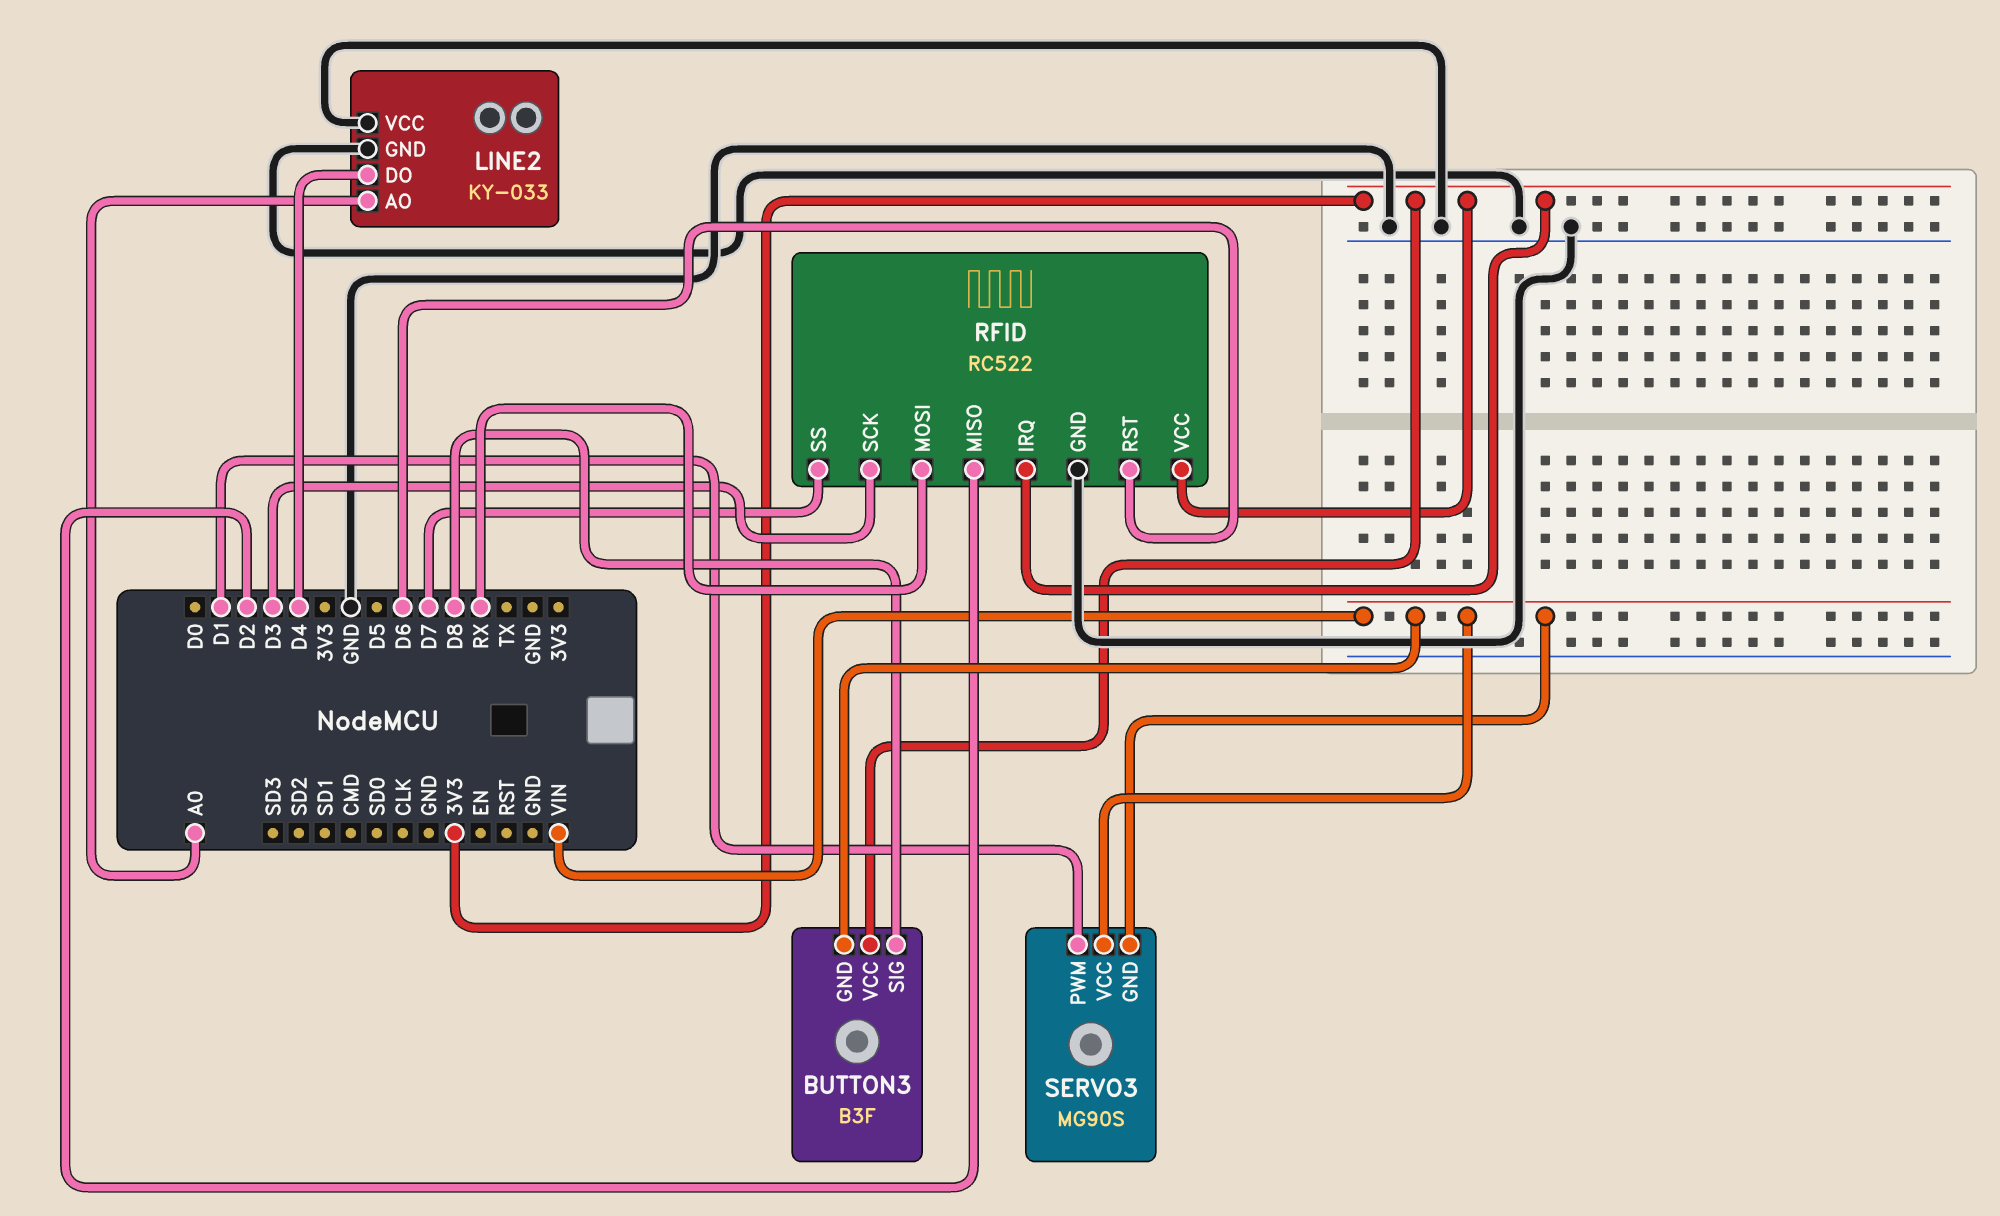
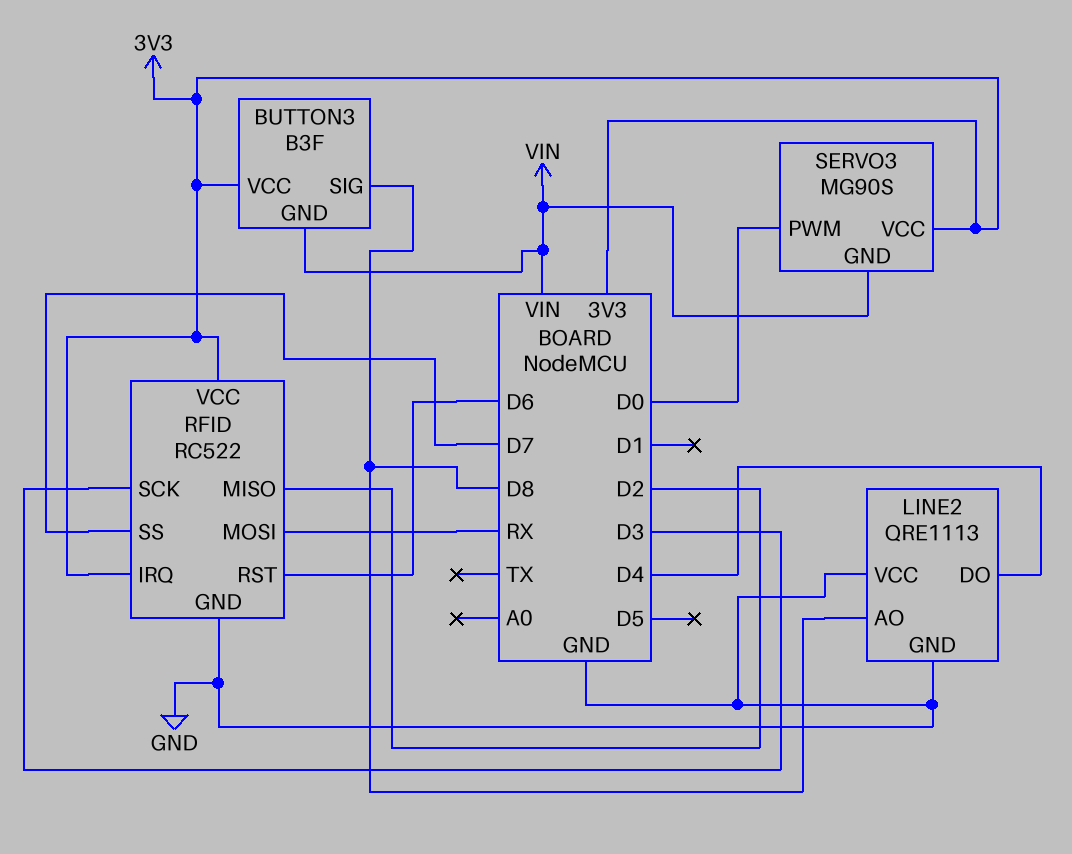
LINE2: KY-033 -> QRE1113
LINE2 pin AO: A0 -> D8
SERVO3 pin PWM: D1 -> D0
SERVO3 pin VCC: VIN -> 3V3

